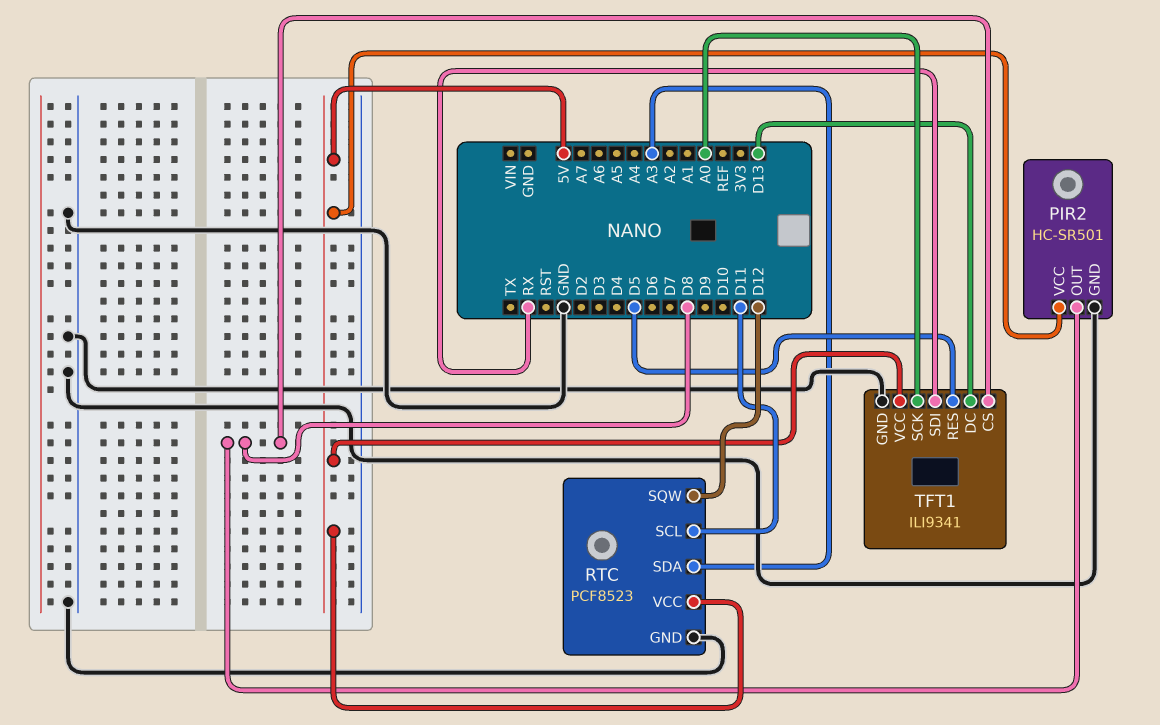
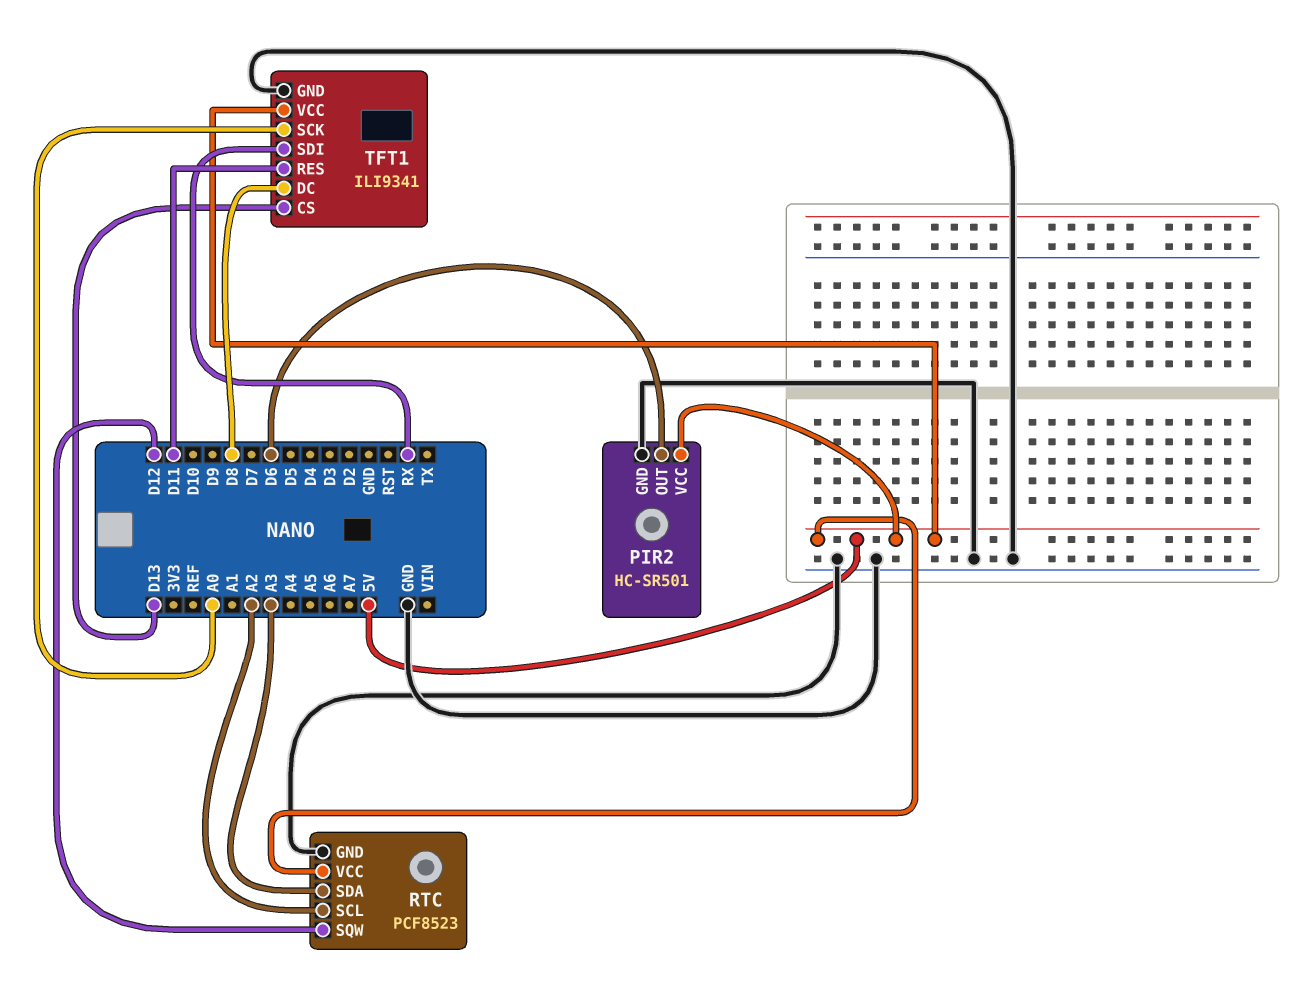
PIR2 pin OUT: D8 -> D6
RTC pin SCL: D11 -> A2
TFT1 pin CS: D8 -> D13
TFT1 pin DC: D13 -> D8
TFT1 pin RES: D5 -> D11

